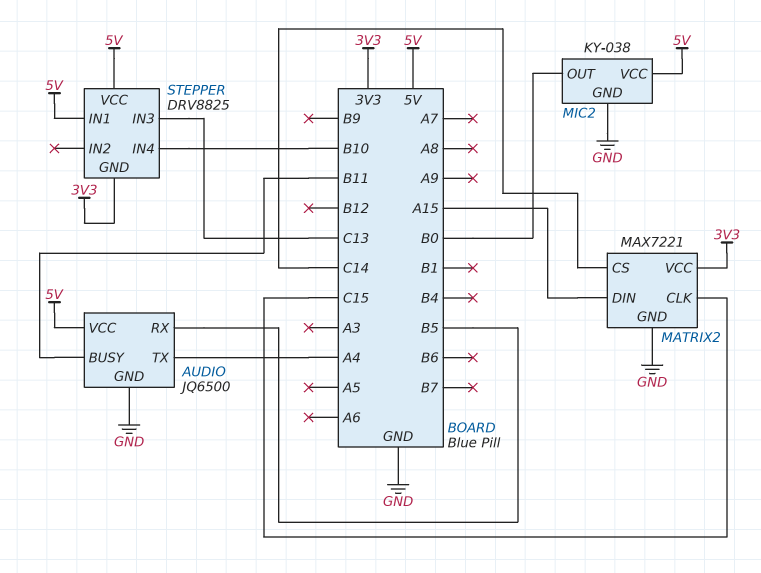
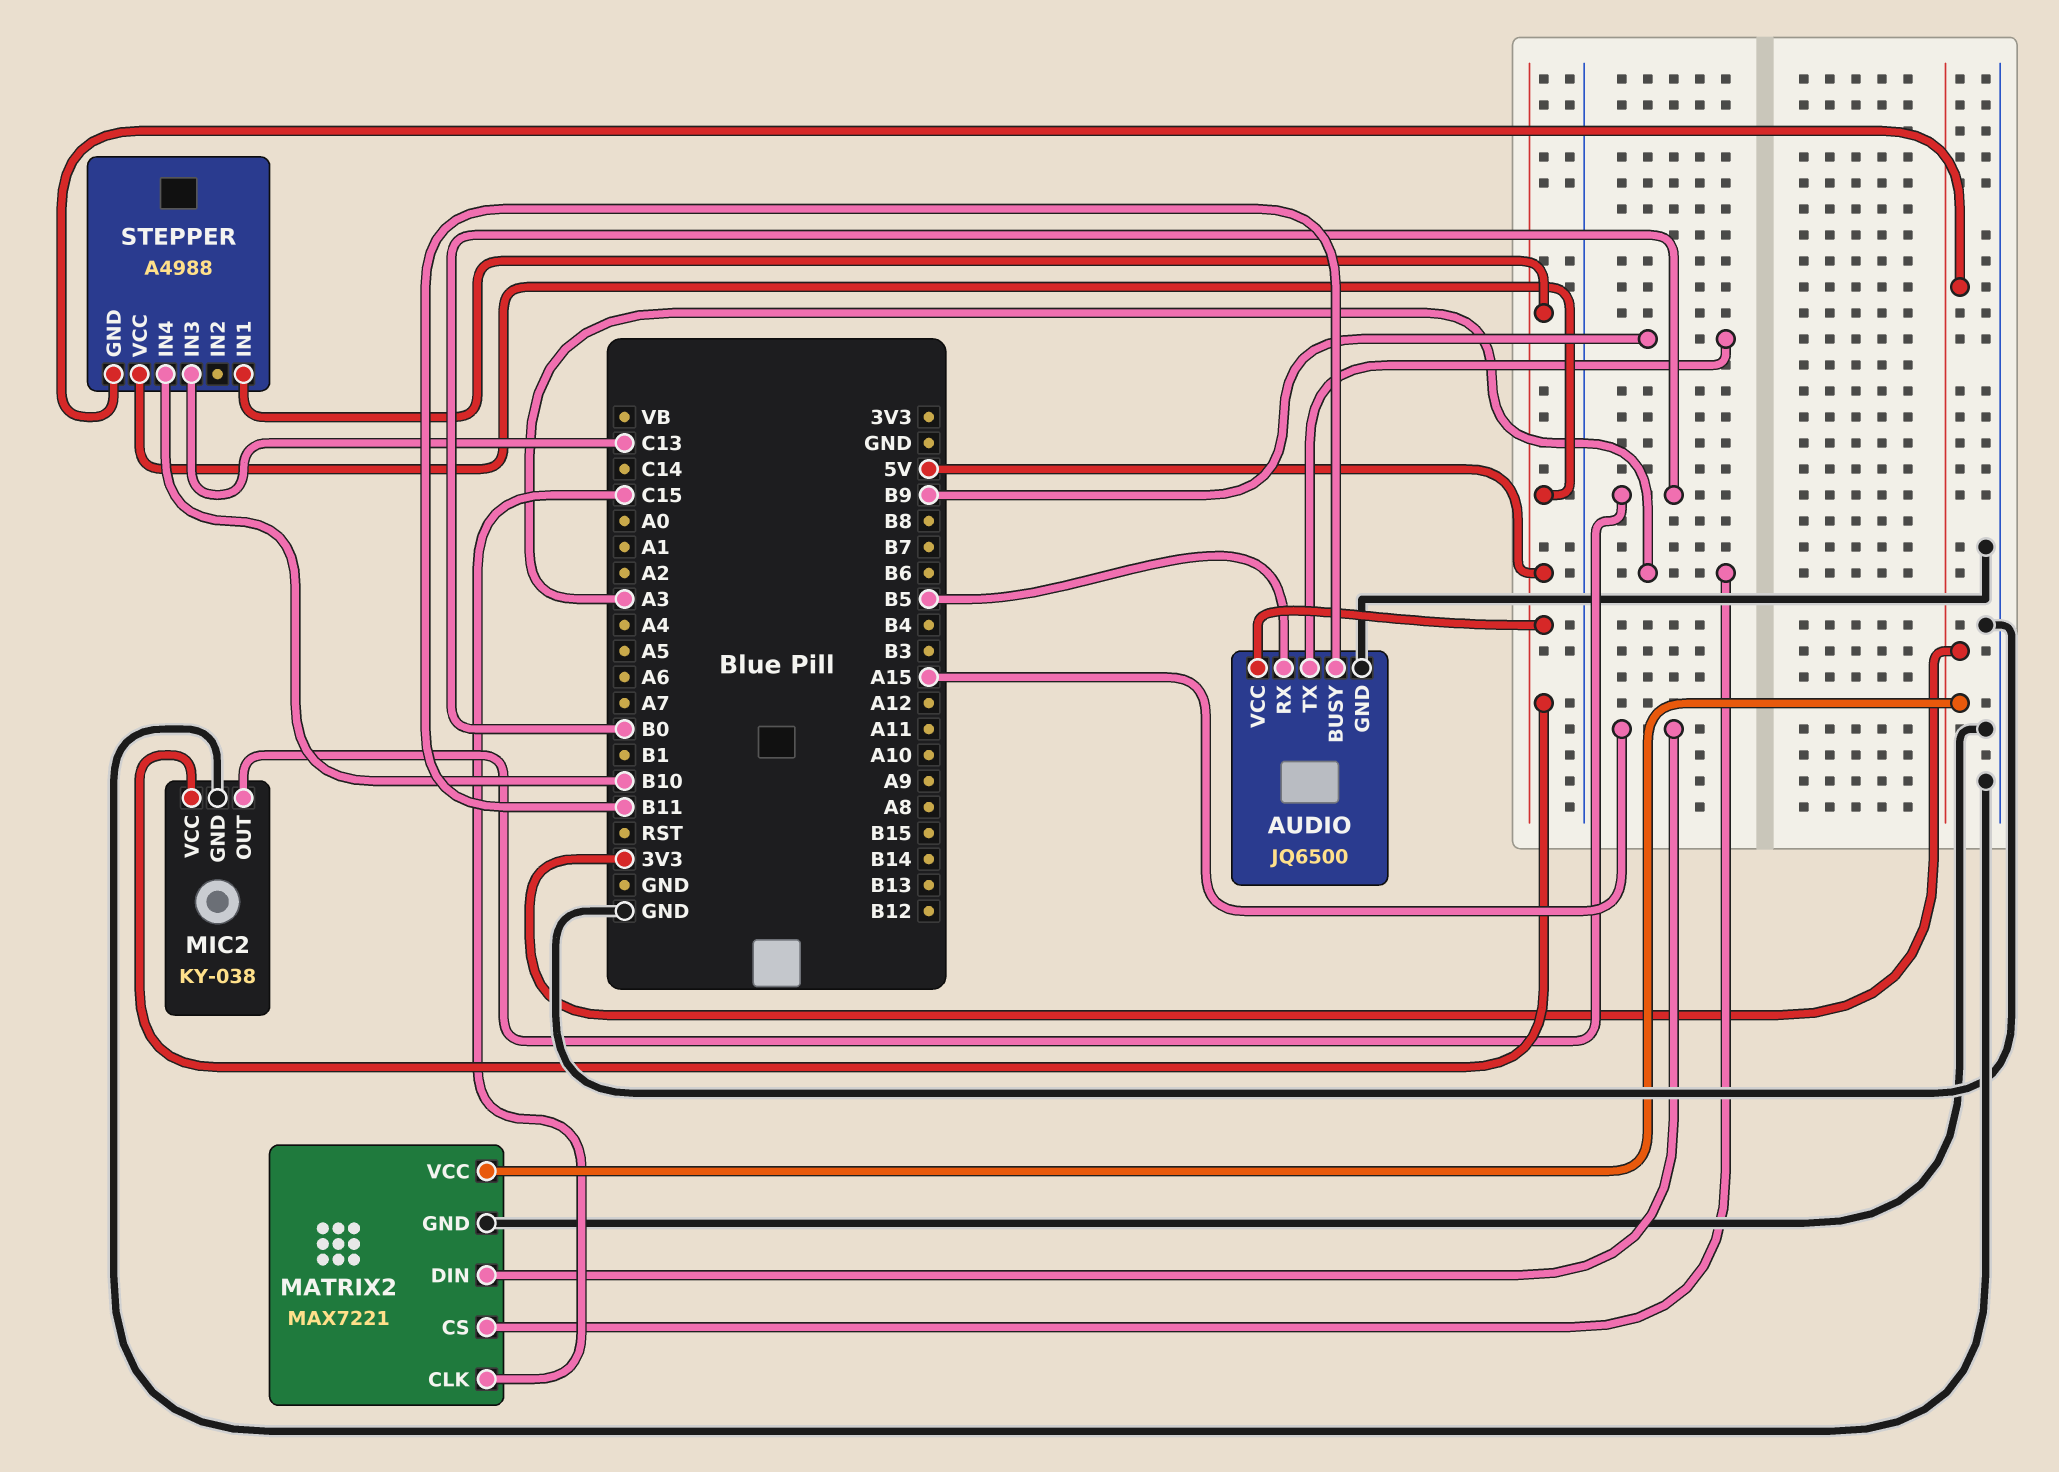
AUDIO pin TX: A4 -> B9
MATRIX2 pin CS: C14 -> A3
STEPPER: DRV8825 -> A4988

